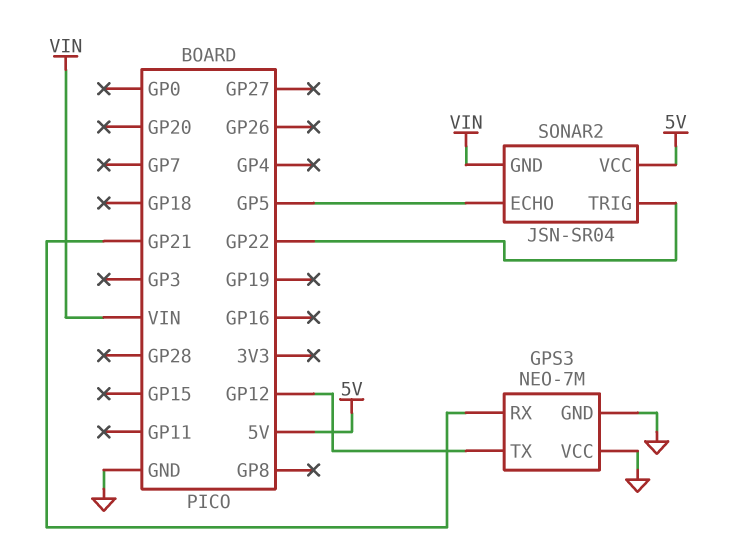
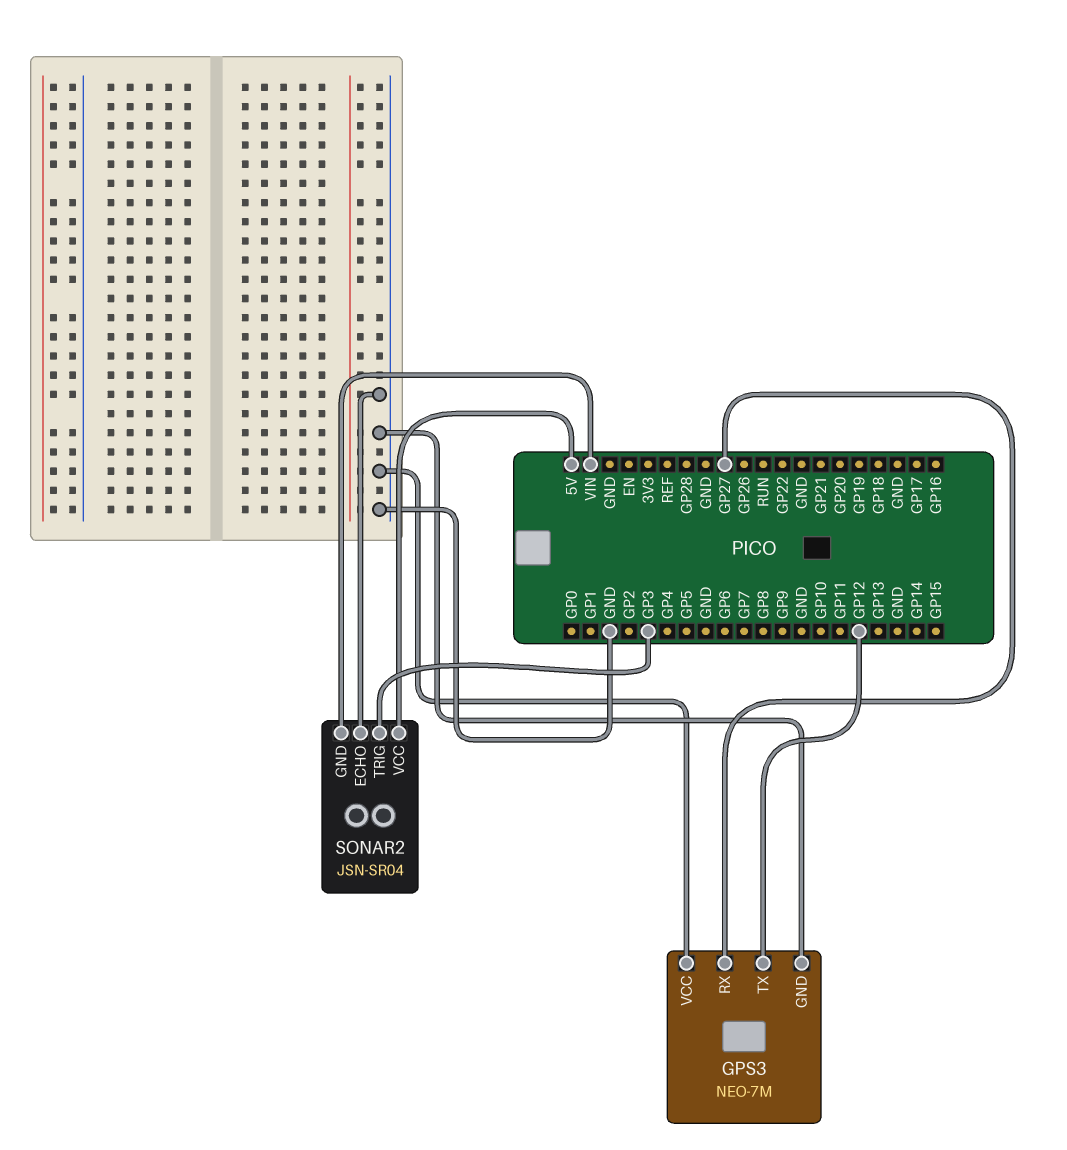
GPS3 pin RX: GP21 -> GP27
SONAR2 pin ECHO: GP5 -> GND
SONAR2 pin TRIG: GP22 -> GP3

